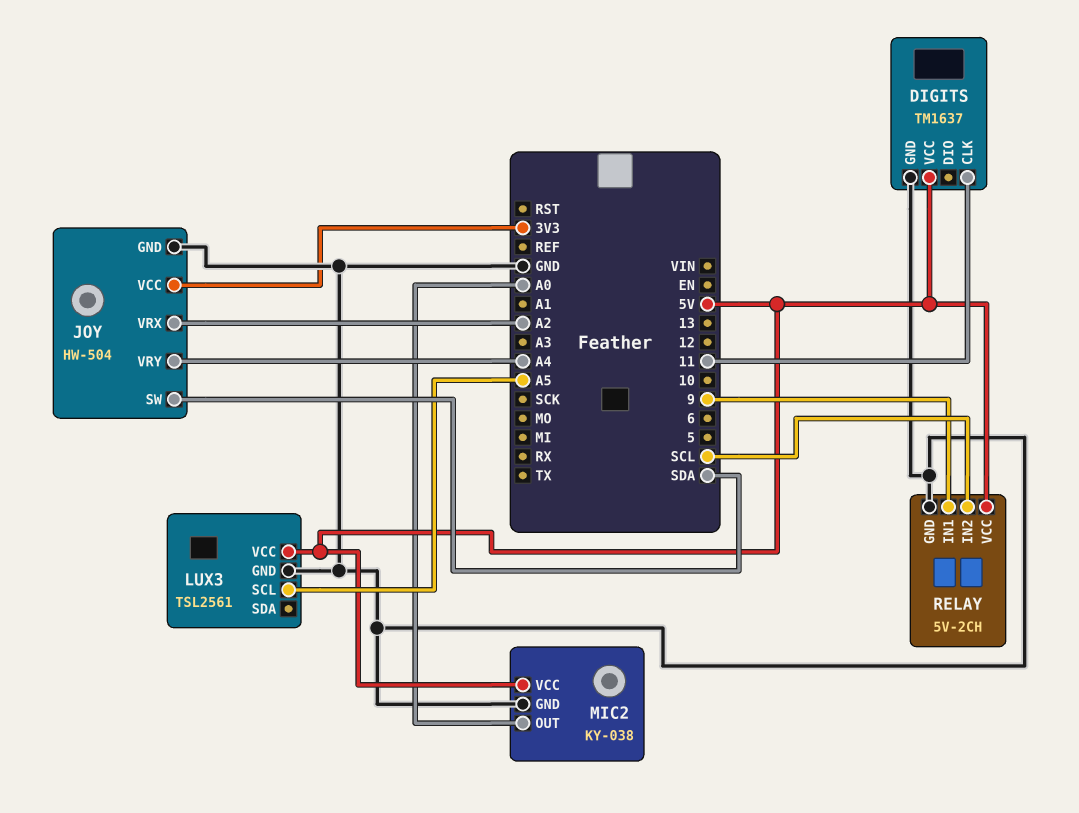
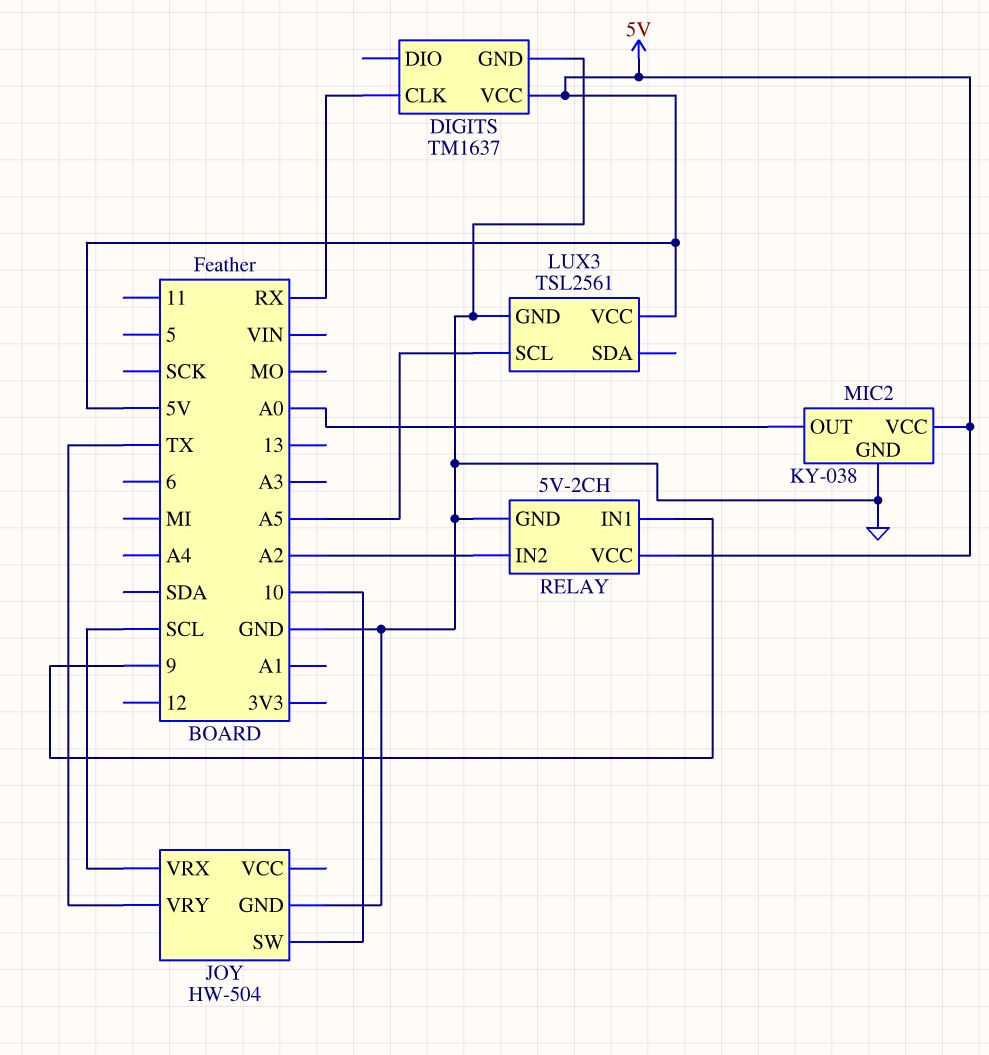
DIGITS pin CLK: 11 -> RX
JOY pin SW: SDA -> 10
JOY pin VCC: 3V3 -> none
JOY pin VRX: A2 -> SCL
JOY pin VRY: A4 -> TX
RELAY pin IN2: SCL -> A2

